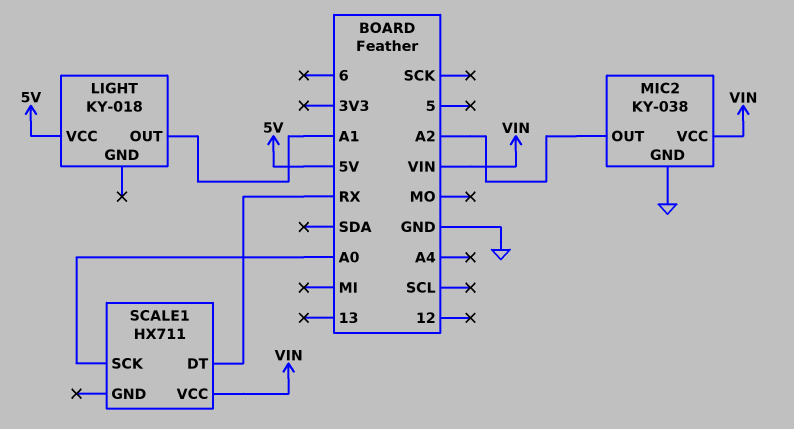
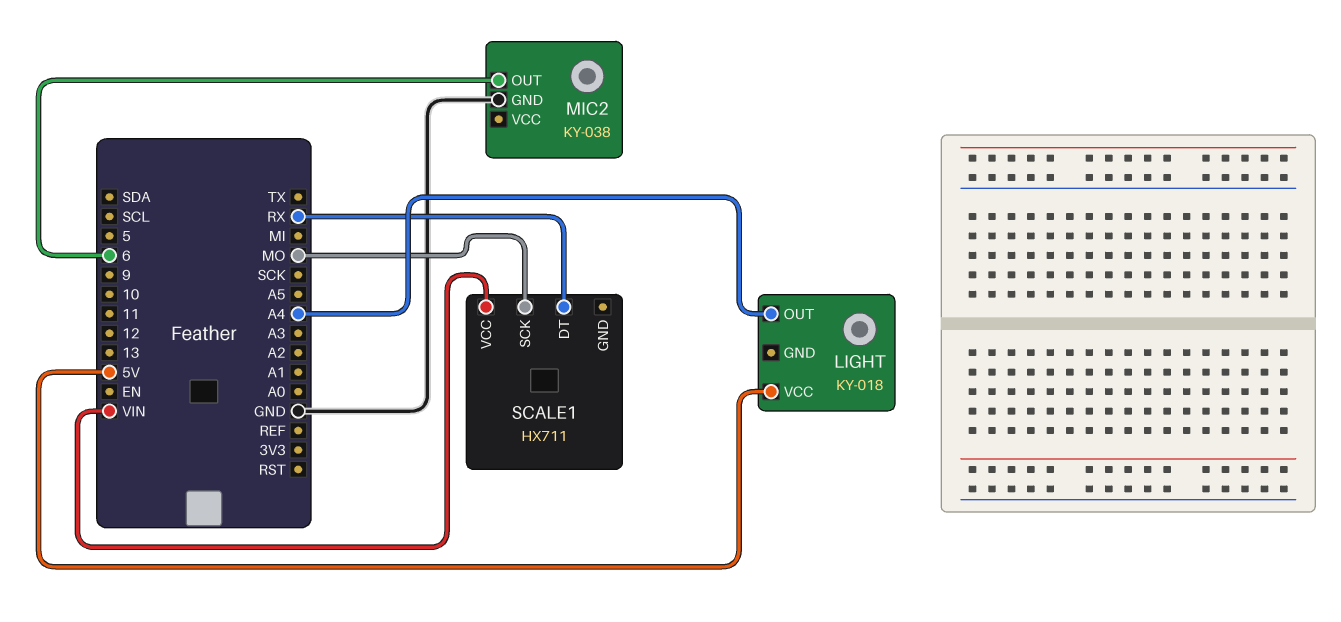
LIGHT pin OUT: A1 -> A4
MIC2 pin OUT: A2 -> 6
MIC2 pin VCC: VIN -> none
SCALE1 pin SCK: A0 -> MO

